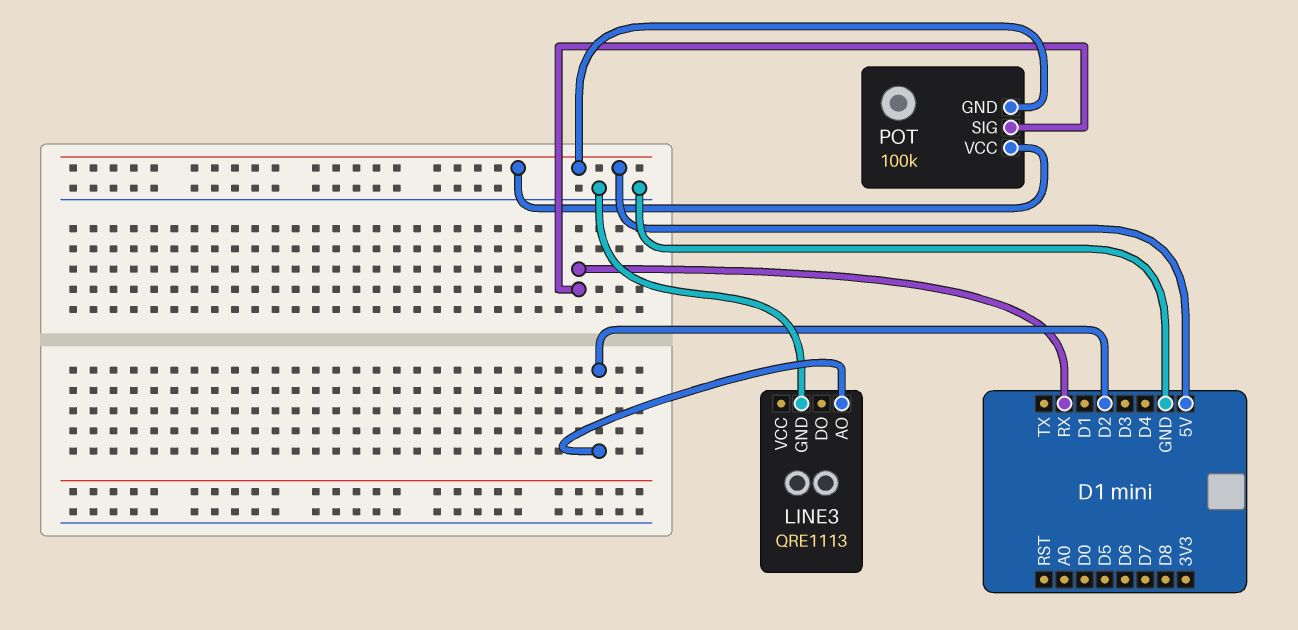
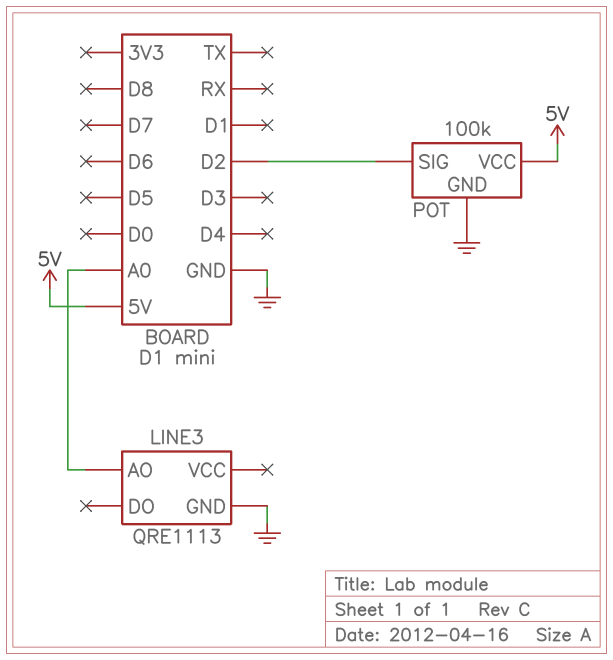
LINE3 pin AO: D2 -> A0
POT pin GND: 5V -> GND
POT pin SIG: RX -> D2

